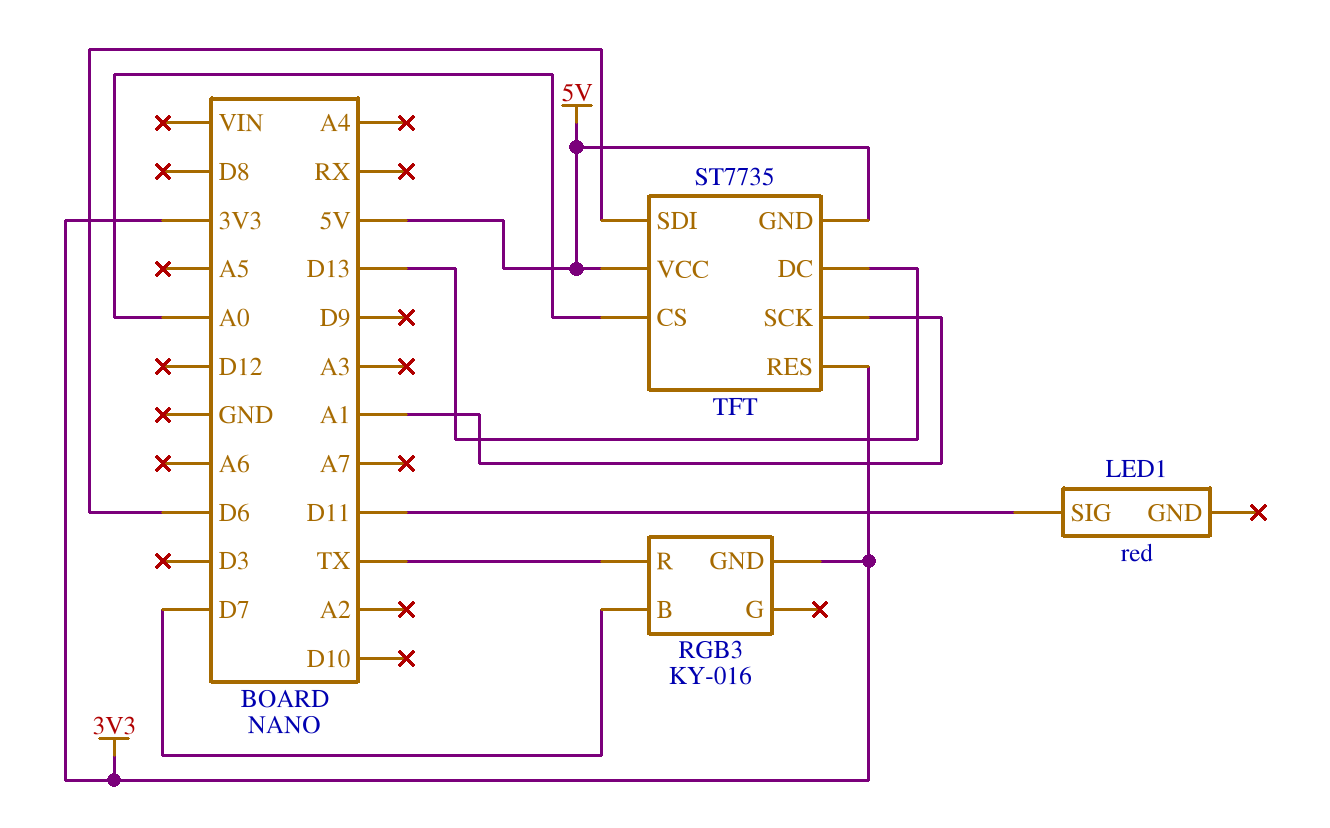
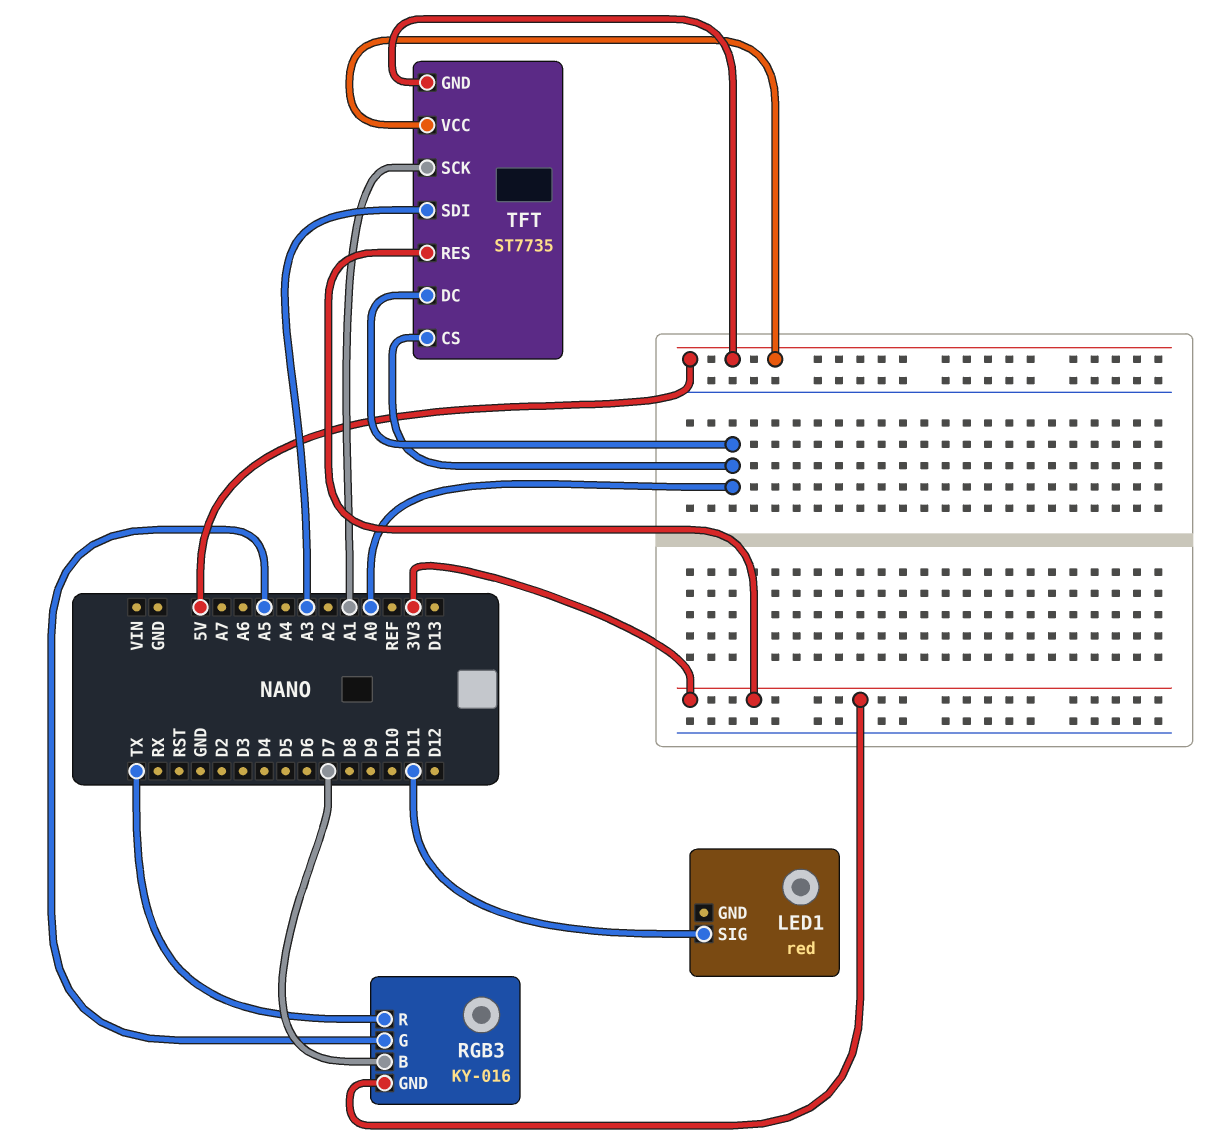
RGB3 pin G: none -> A5
TFT pin DC: D13 -> A0
TFT pin SDI: D6 -> A3

